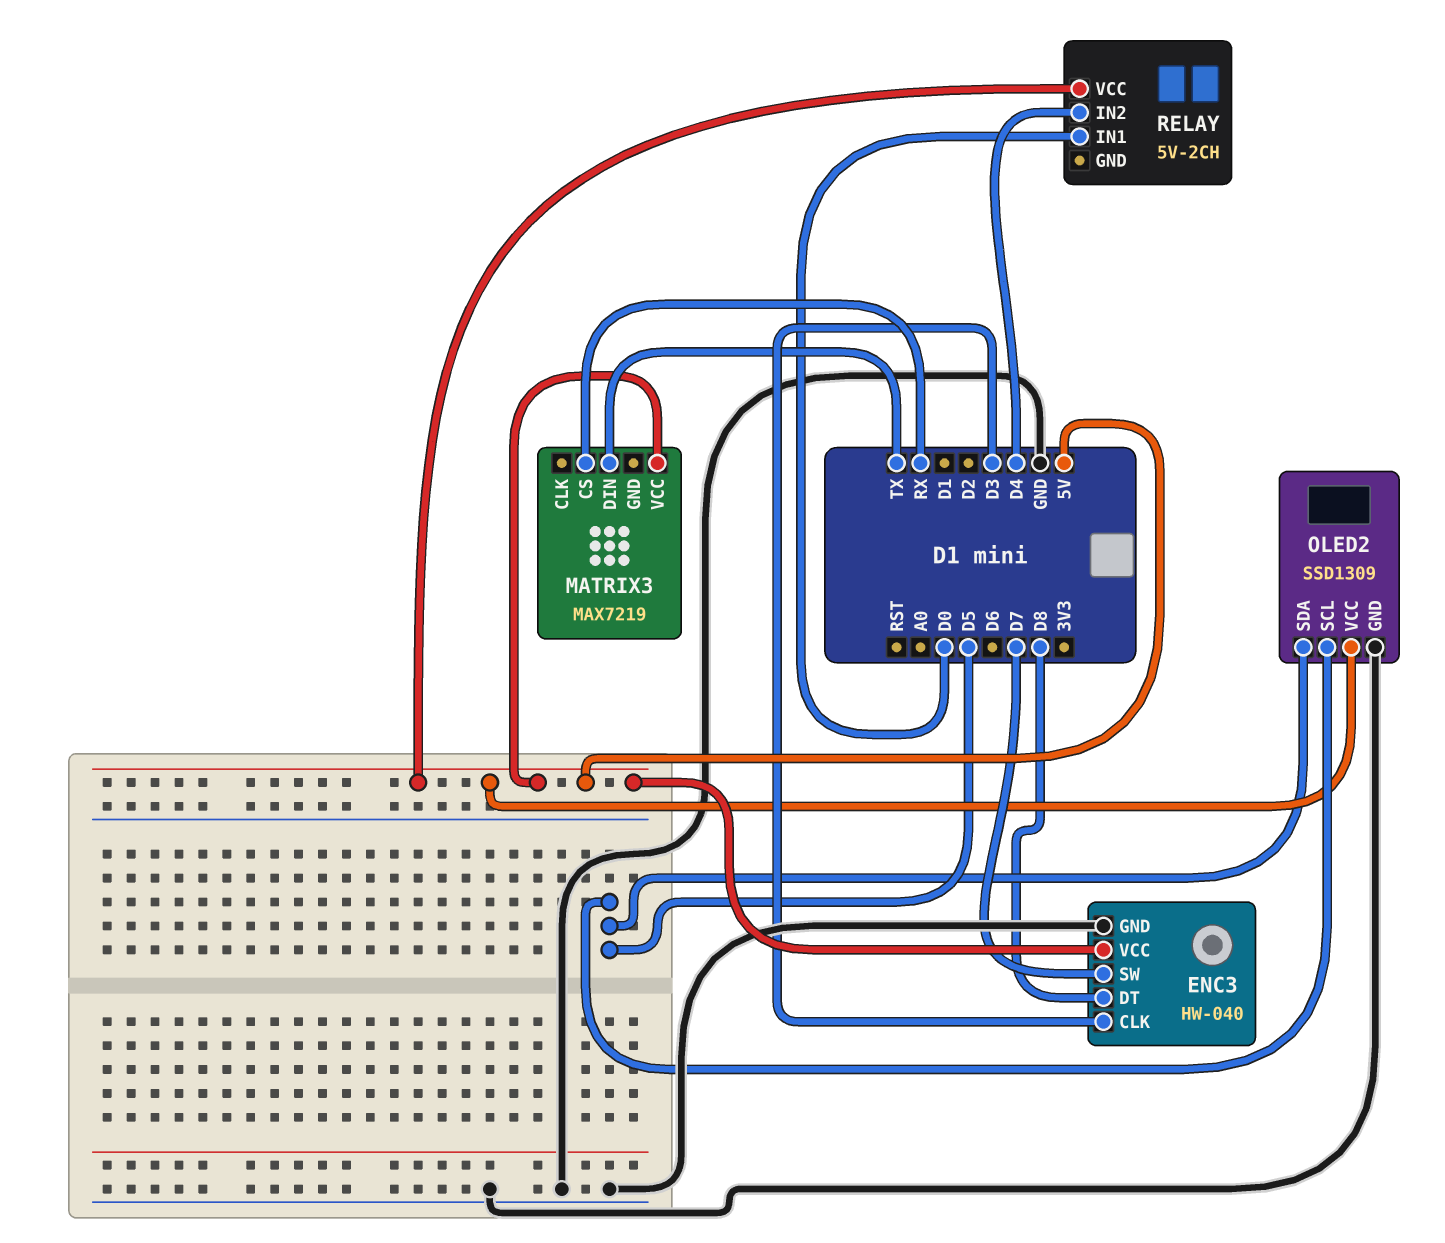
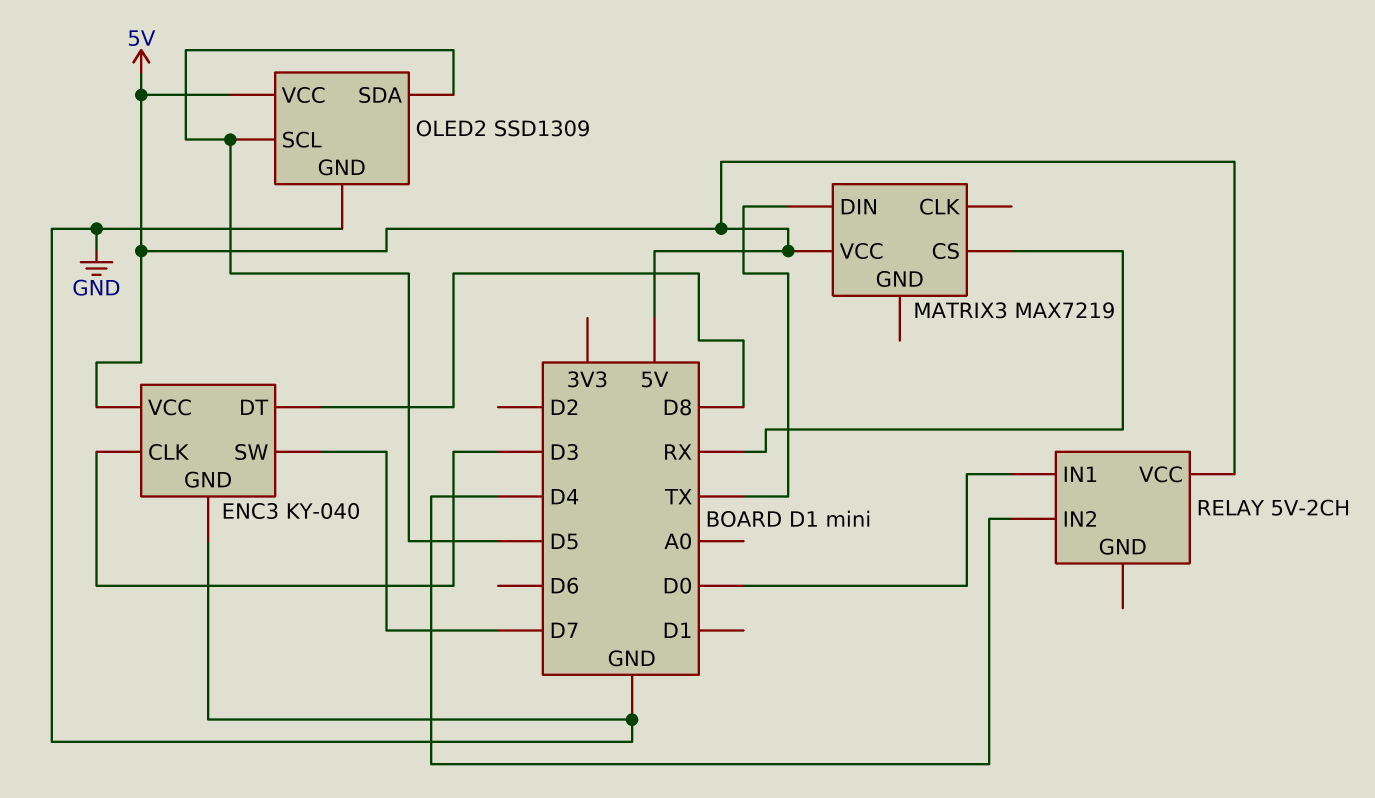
ENC3: HW-040 -> KY-040

